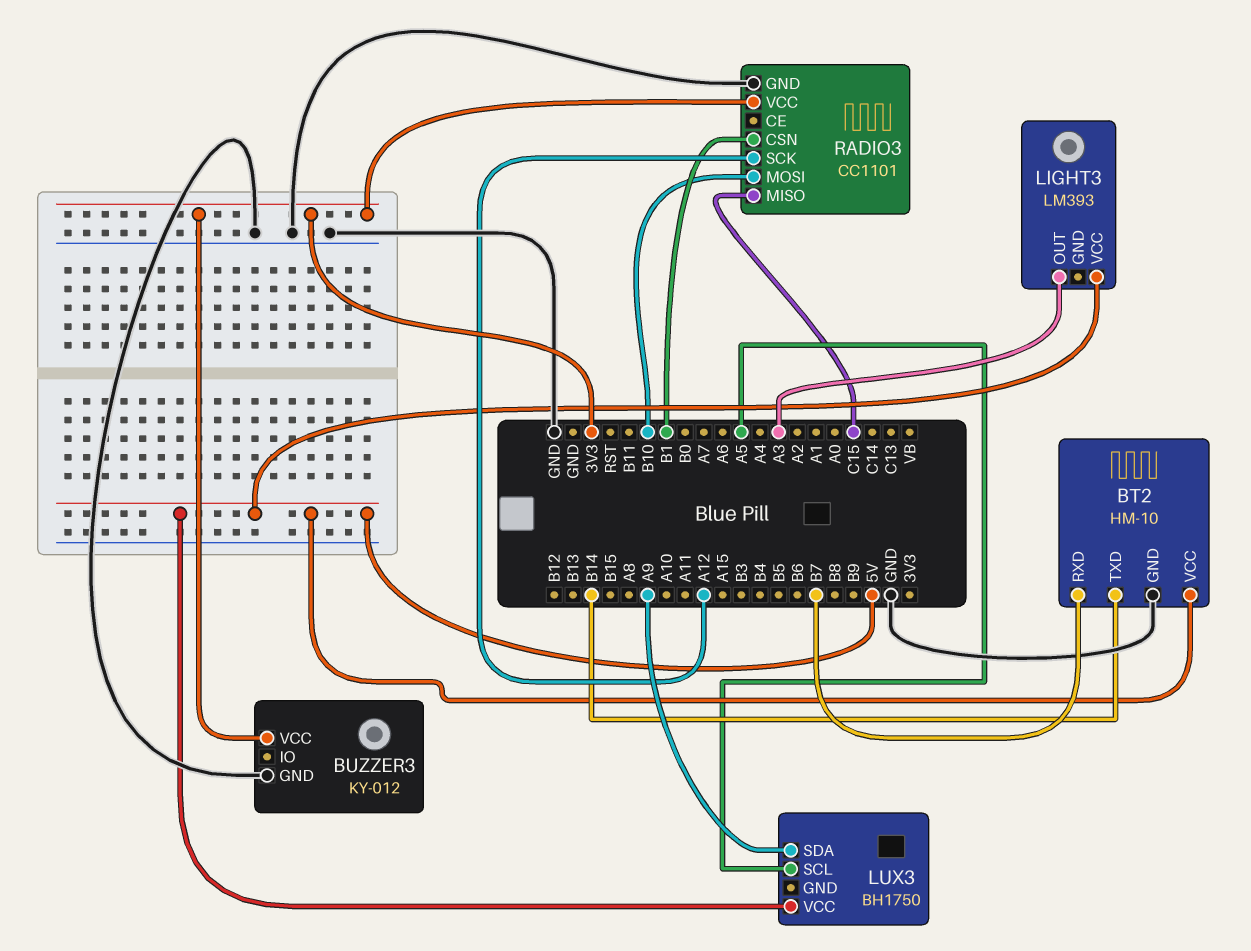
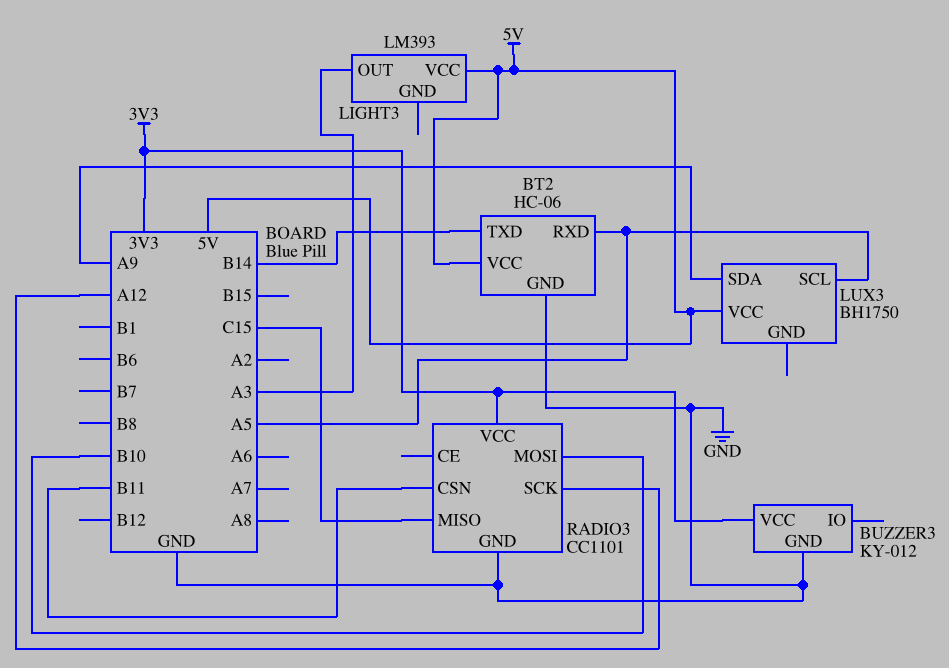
BT2: HM-10 -> HC-06
BT2 pin RXD: B7 -> A5
RADIO3 pin CSN: B1 -> B11

